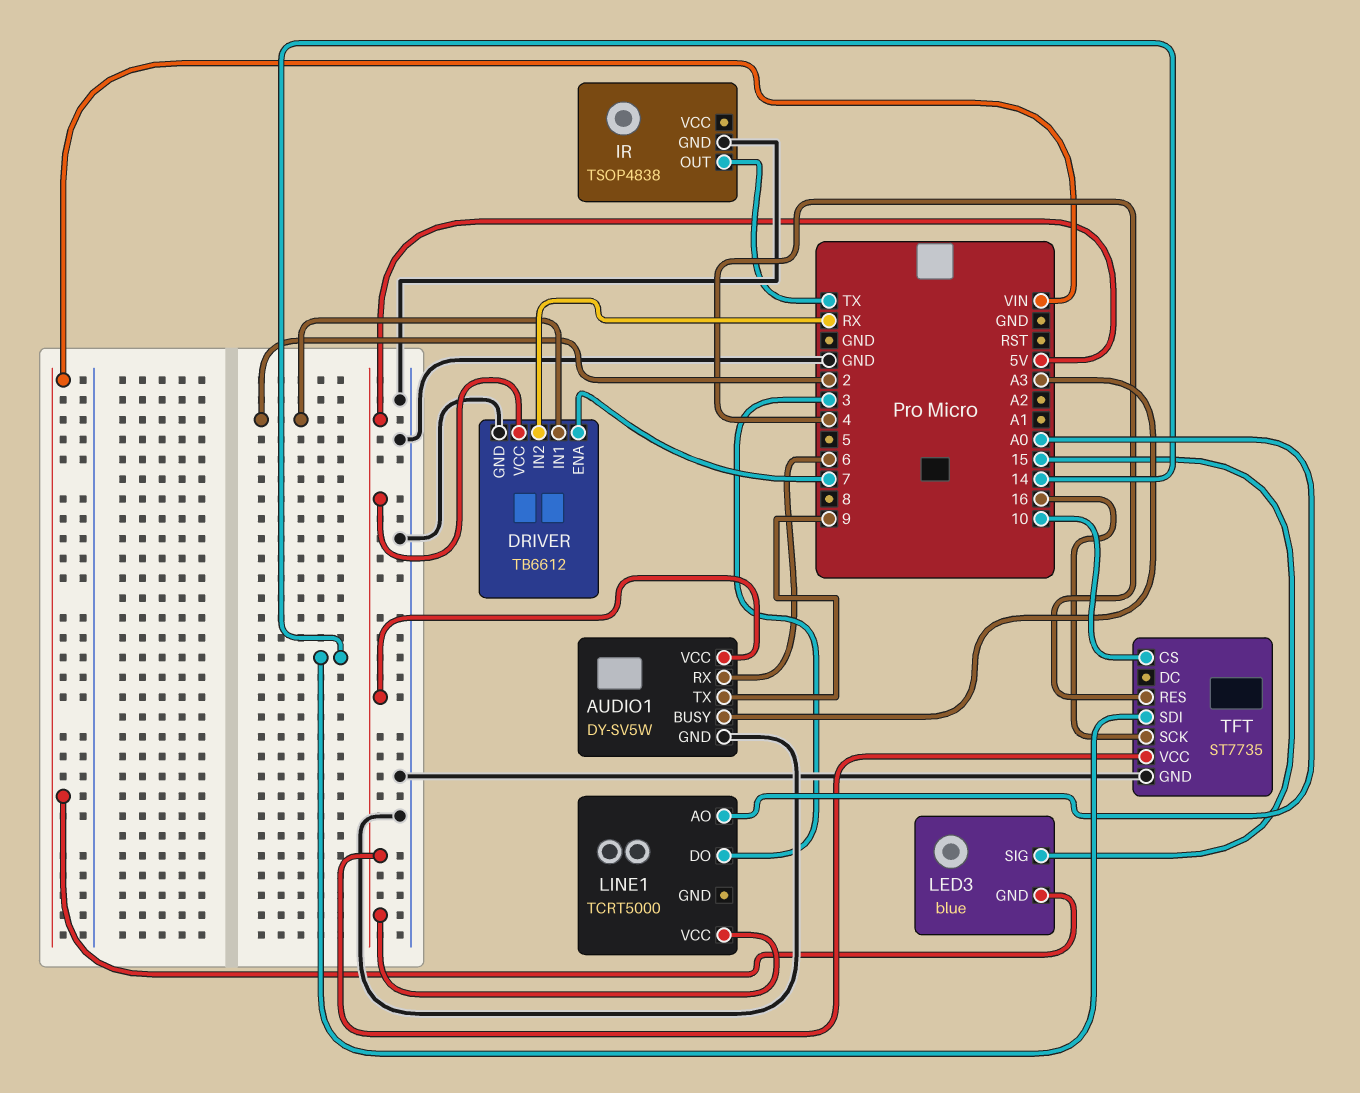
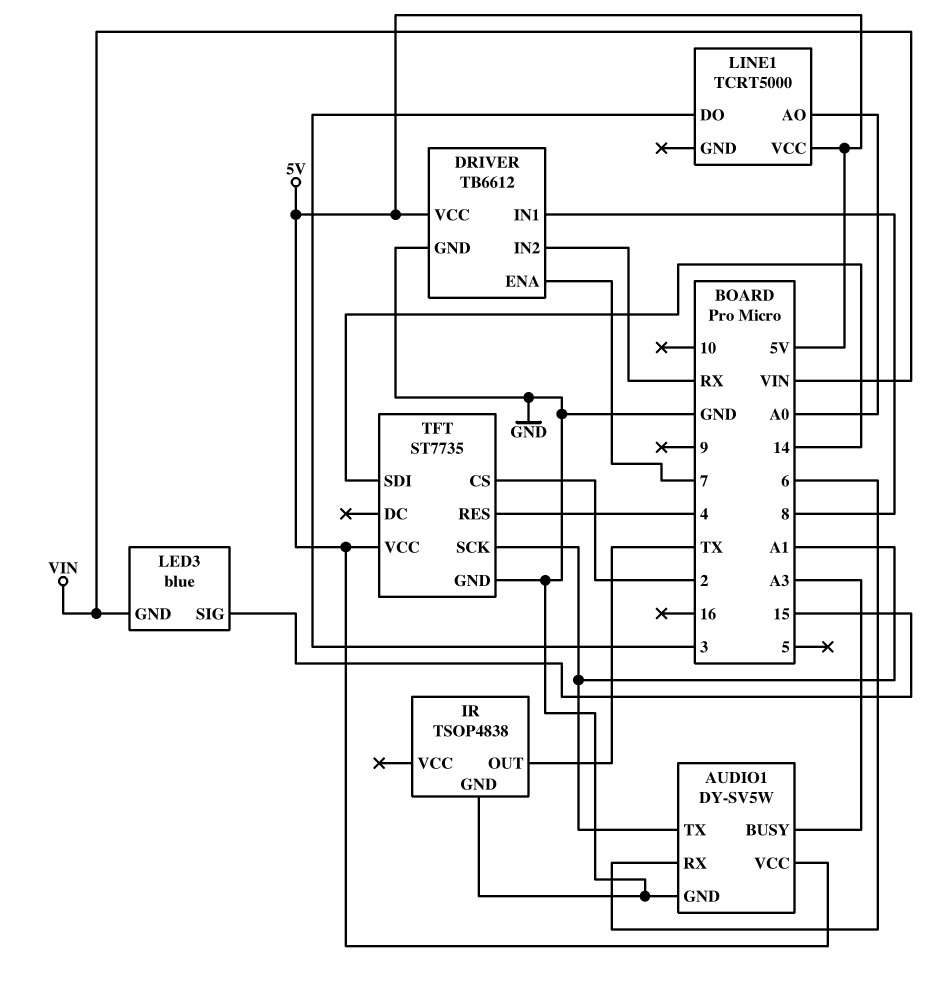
AUDIO1 pin TX: 9 -> A1
DRIVER pin IN1: 2 -> 8
TFT pin CS: 10 -> 2
TFT pin SCK: 16 -> A1

